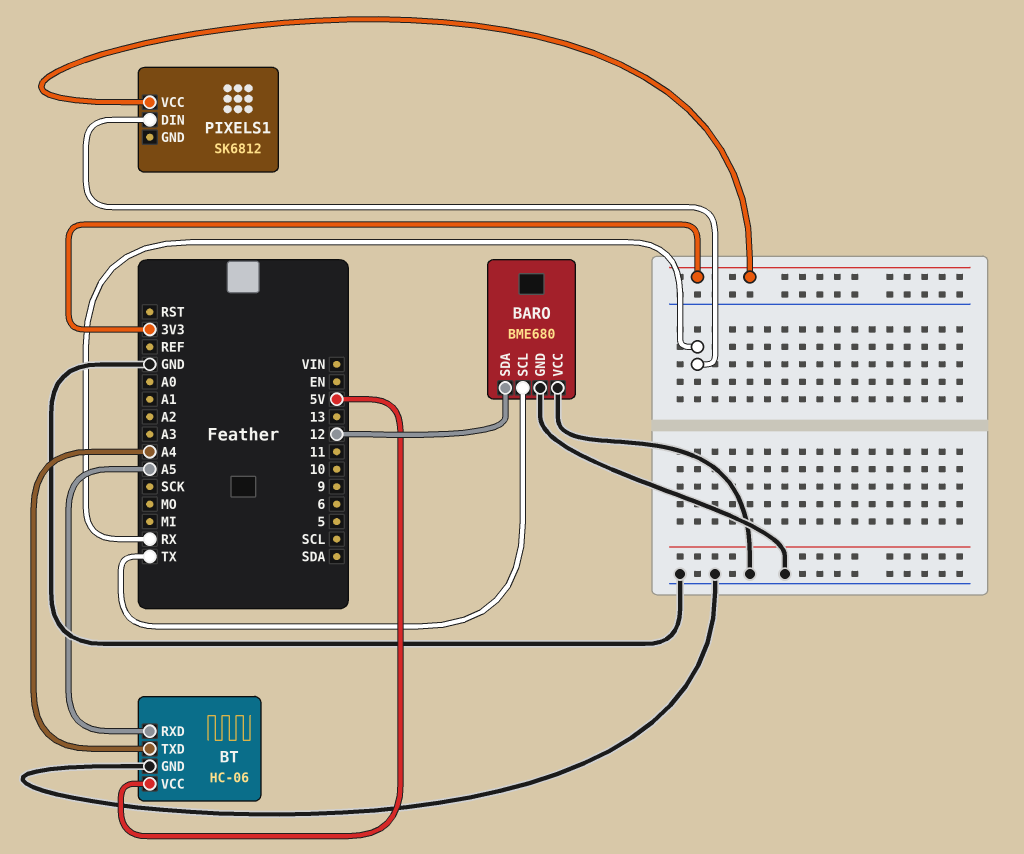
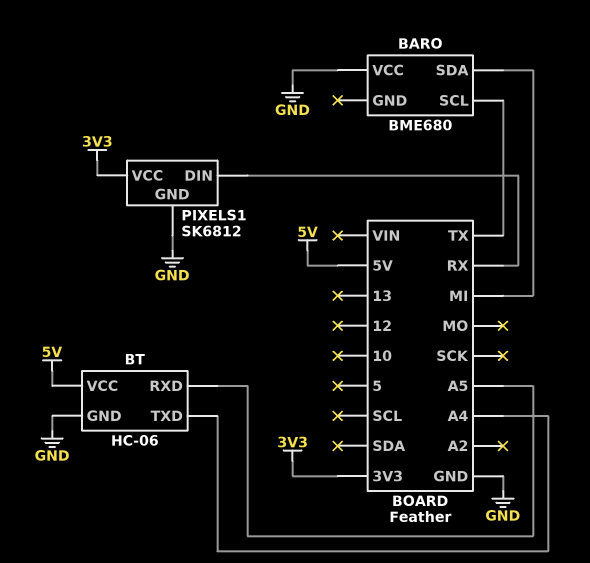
BARO pin GND: GND -> none
BARO pin SDA: 12 -> MI
PIXELS1 pin GND: none -> GND

